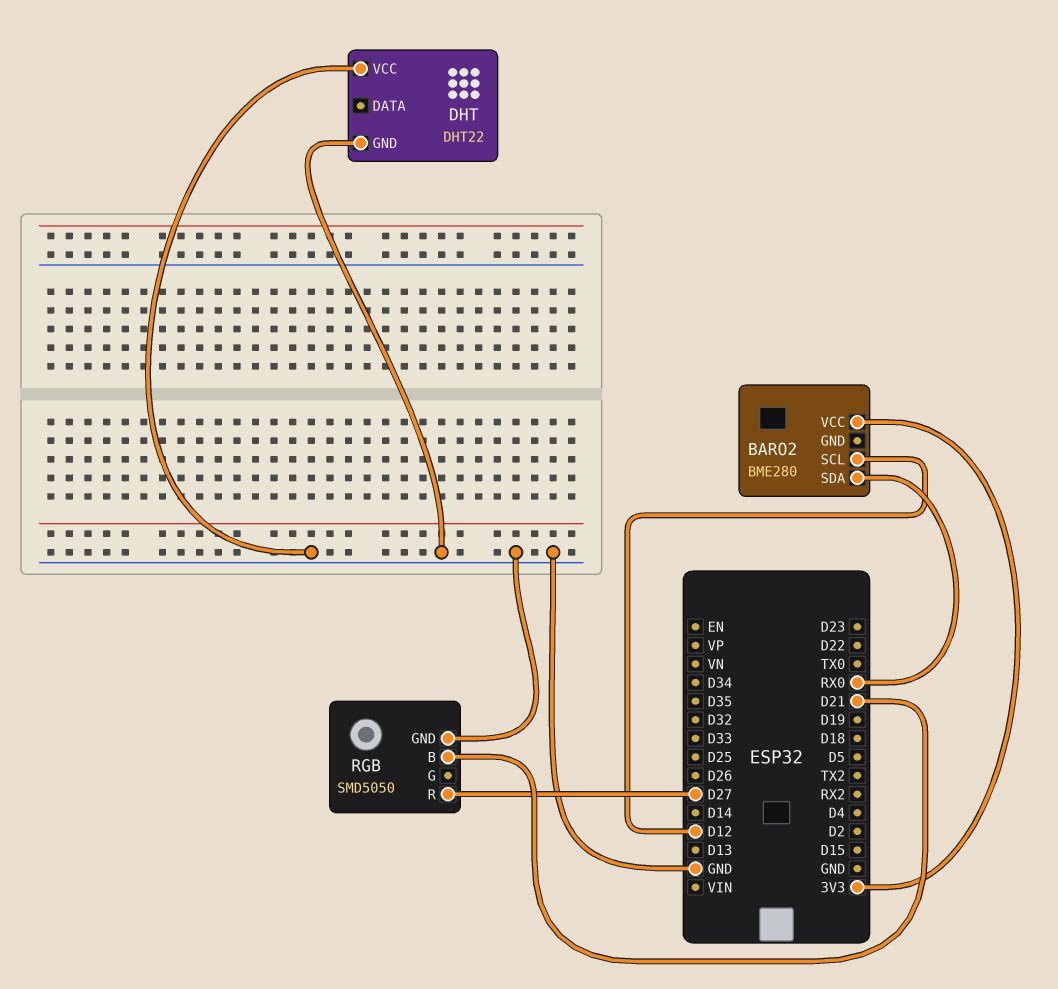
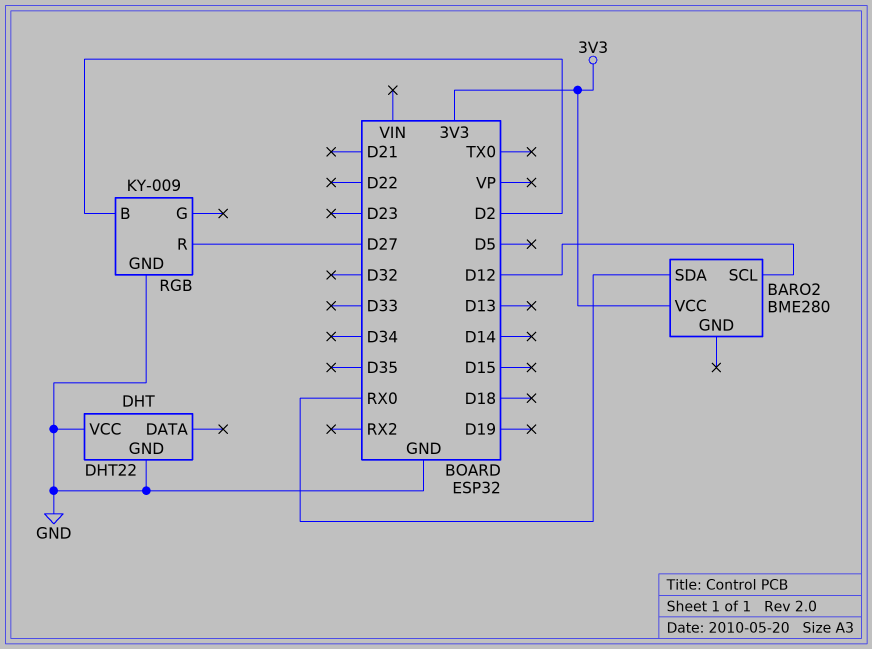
RGB: SMD5050 -> KY-009
RGB pin B: D21 -> D2

